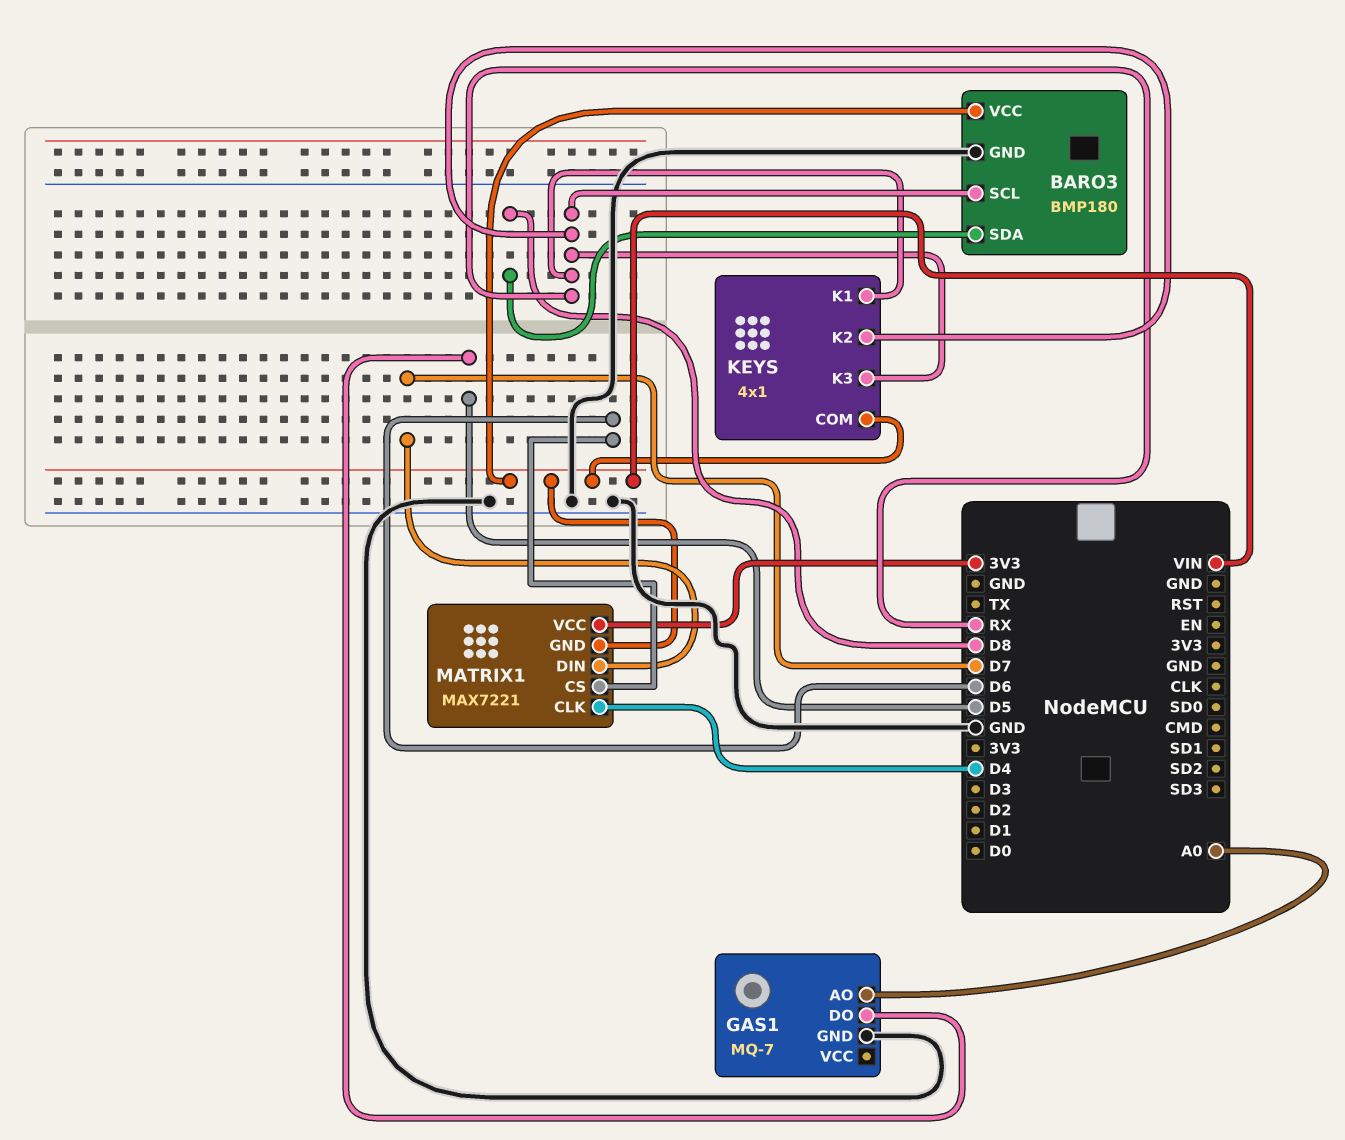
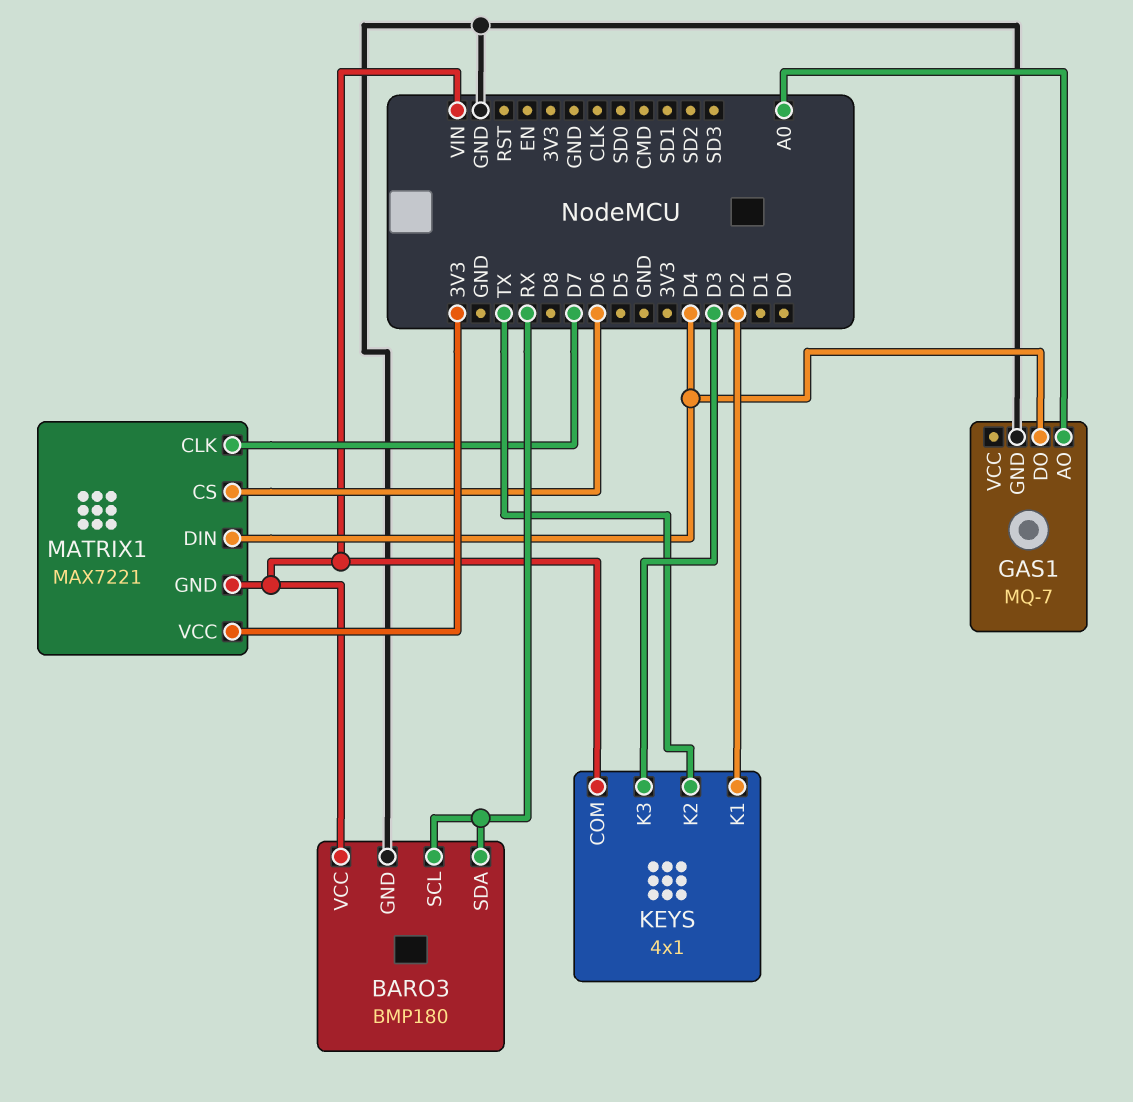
BARO3 pin SDA: D8 -> RX
GAS1 pin DO: D5 -> D4
KEYS pin K1: RX -> D2
KEYS pin K2: RX -> TX
KEYS pin K3: RX -> D3
MATRIX1 pin CLK: D4 -> D7
MATRIX1 pin DIN: D7 -> D4

